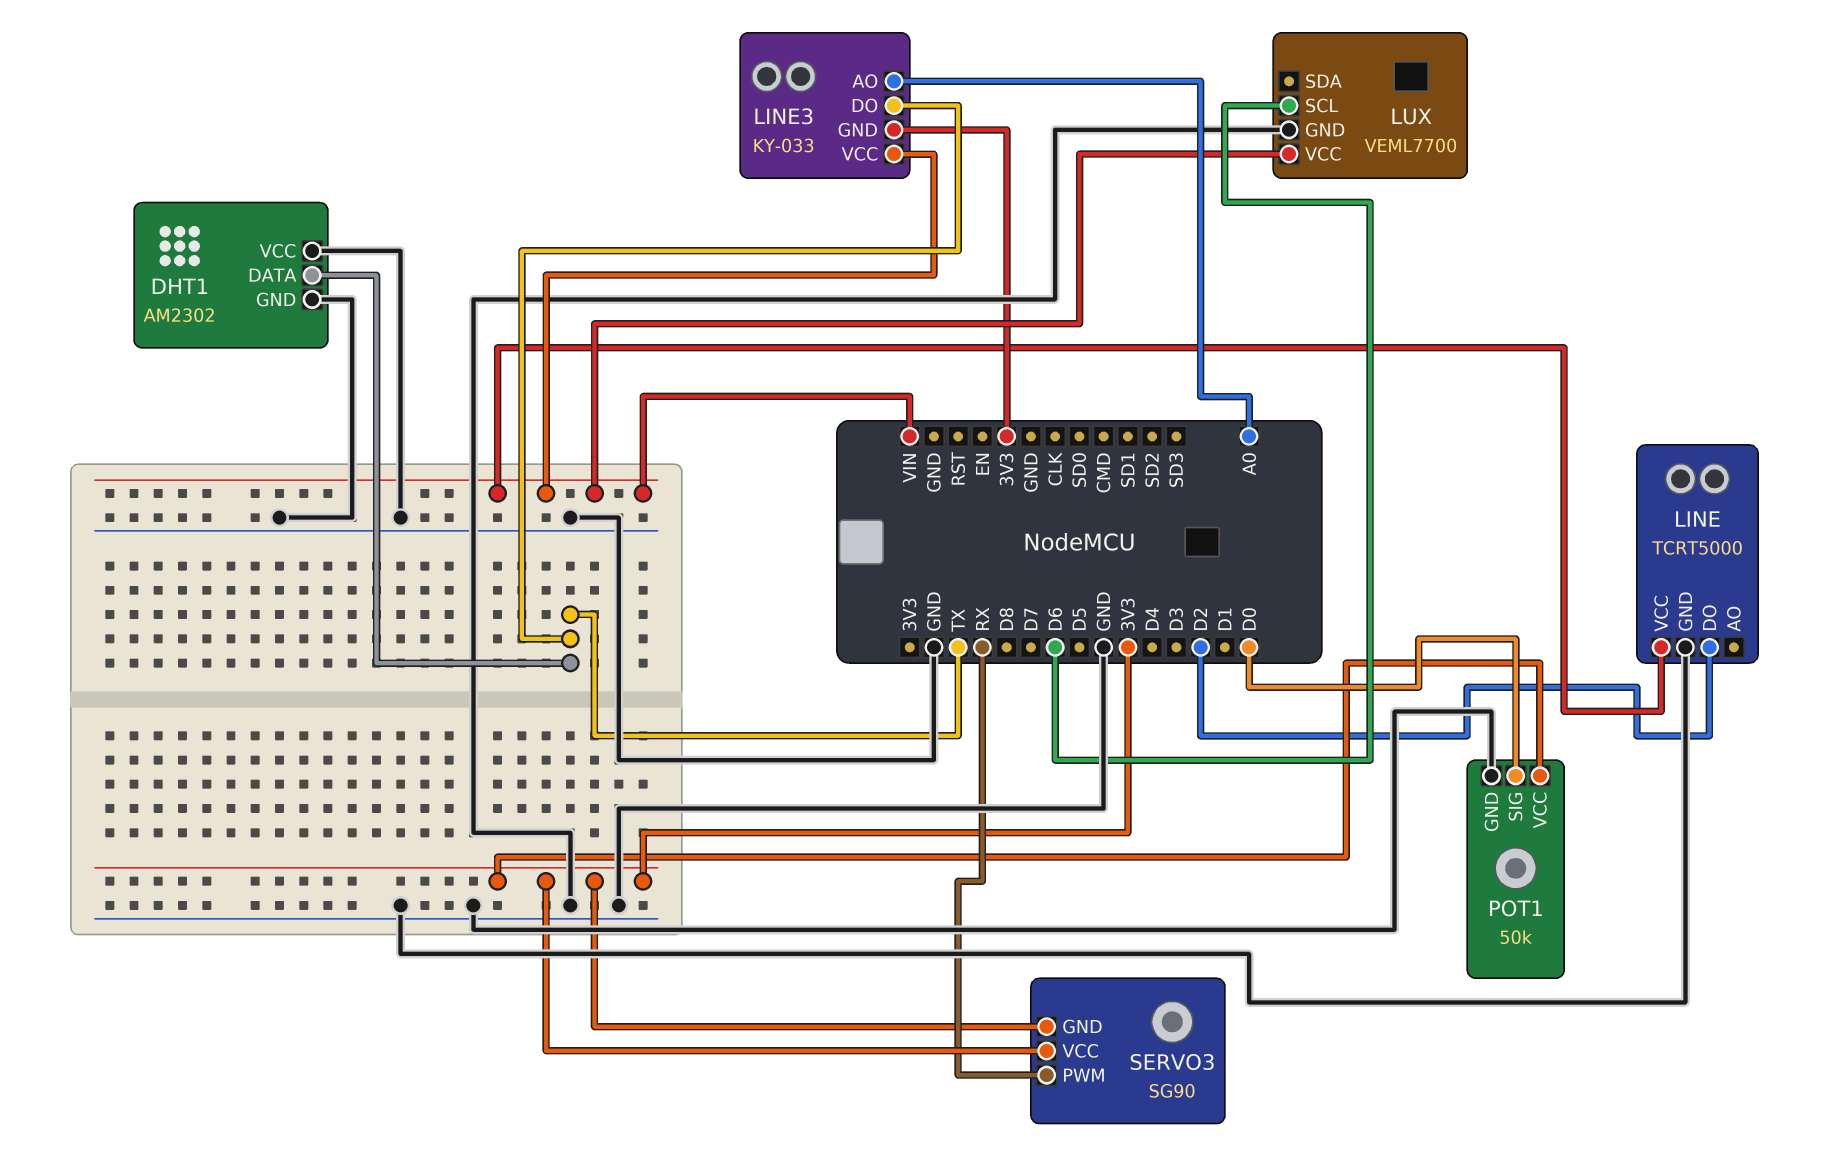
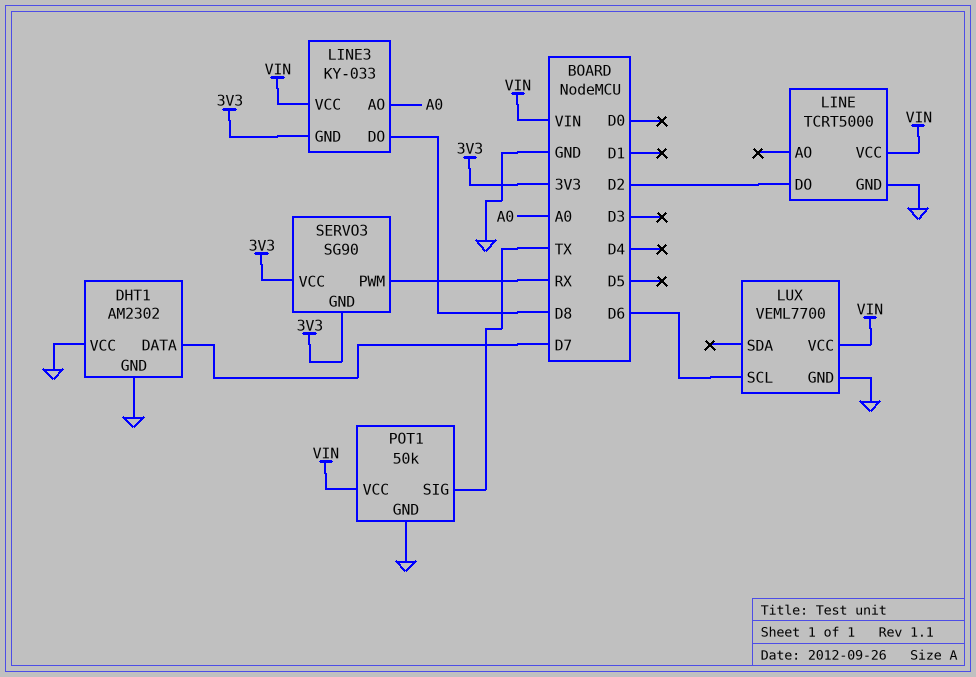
DHT1 pin DATA: TX -> D7
LINE3 pin DO: TX -> D8
POT1 pin SIG: D0 -> TX
POT1 pin VCC: 3V3 -> VIN

